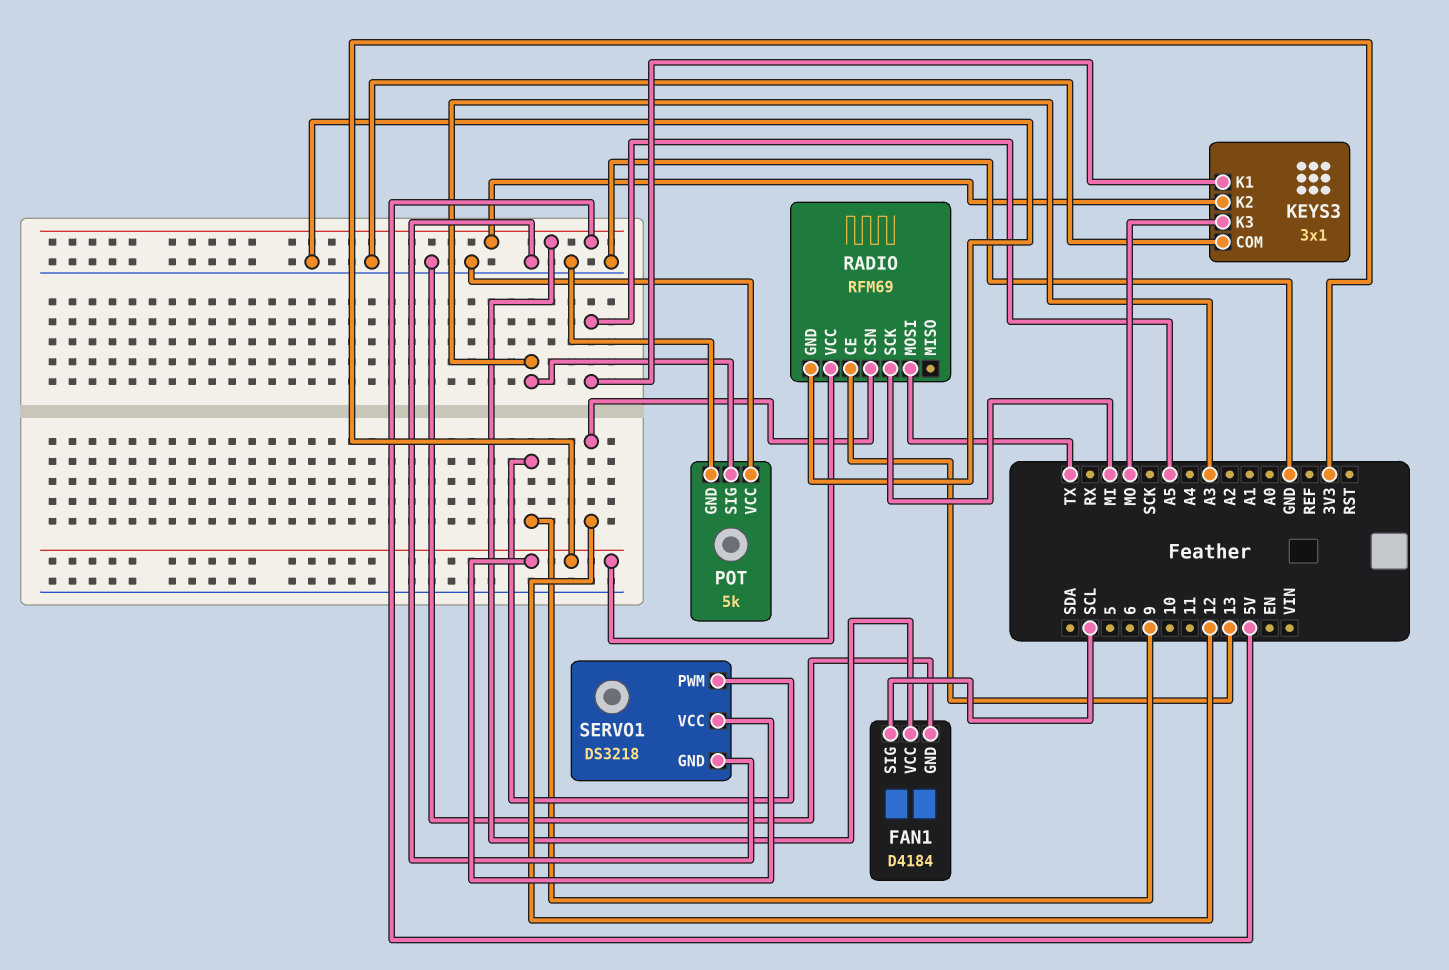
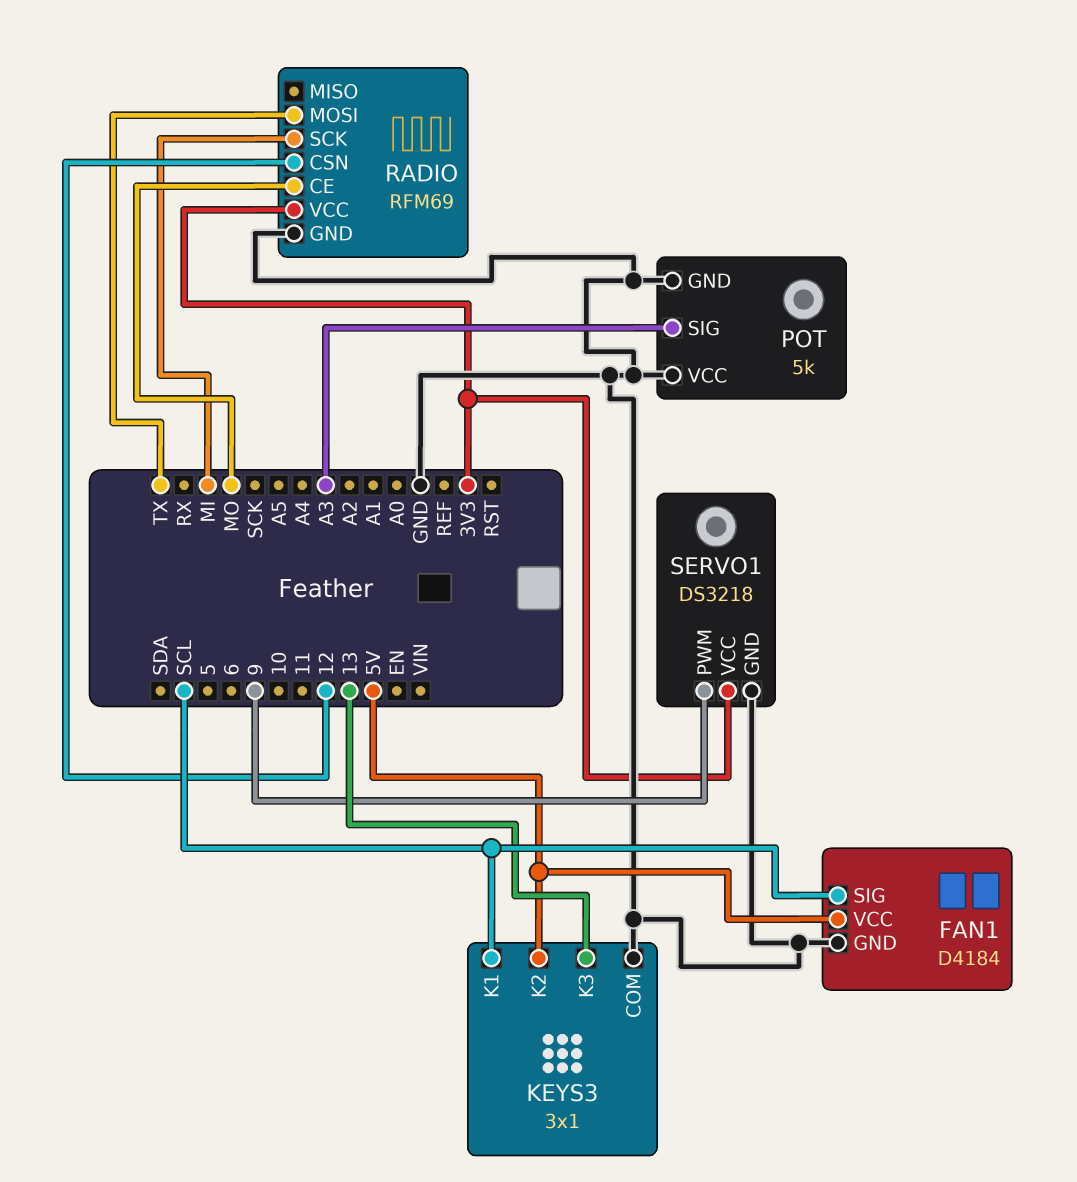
KEYS3 pin K1: A5 -> SCL
KEYS3 pin K3: MO -> 13
RADIO pin CE: 13 -> MO

